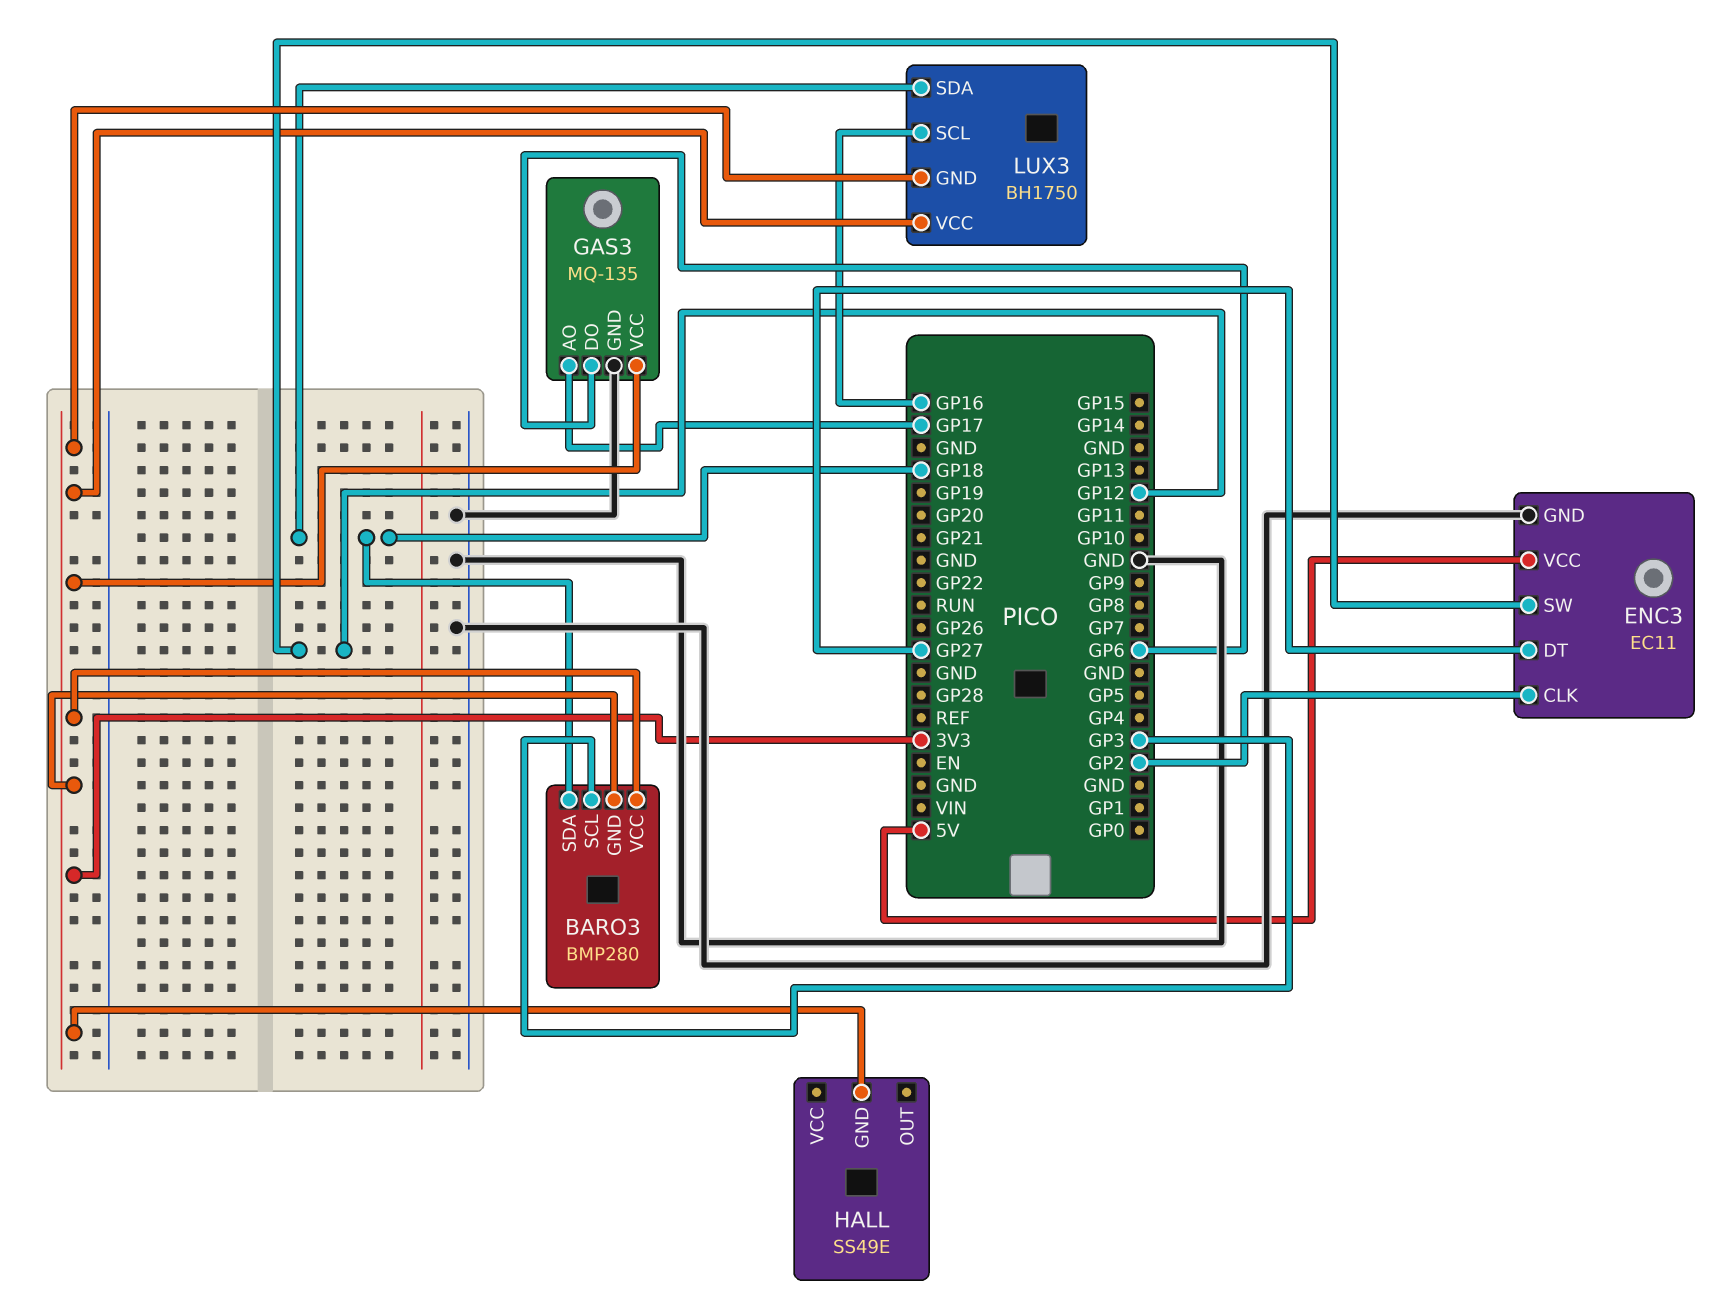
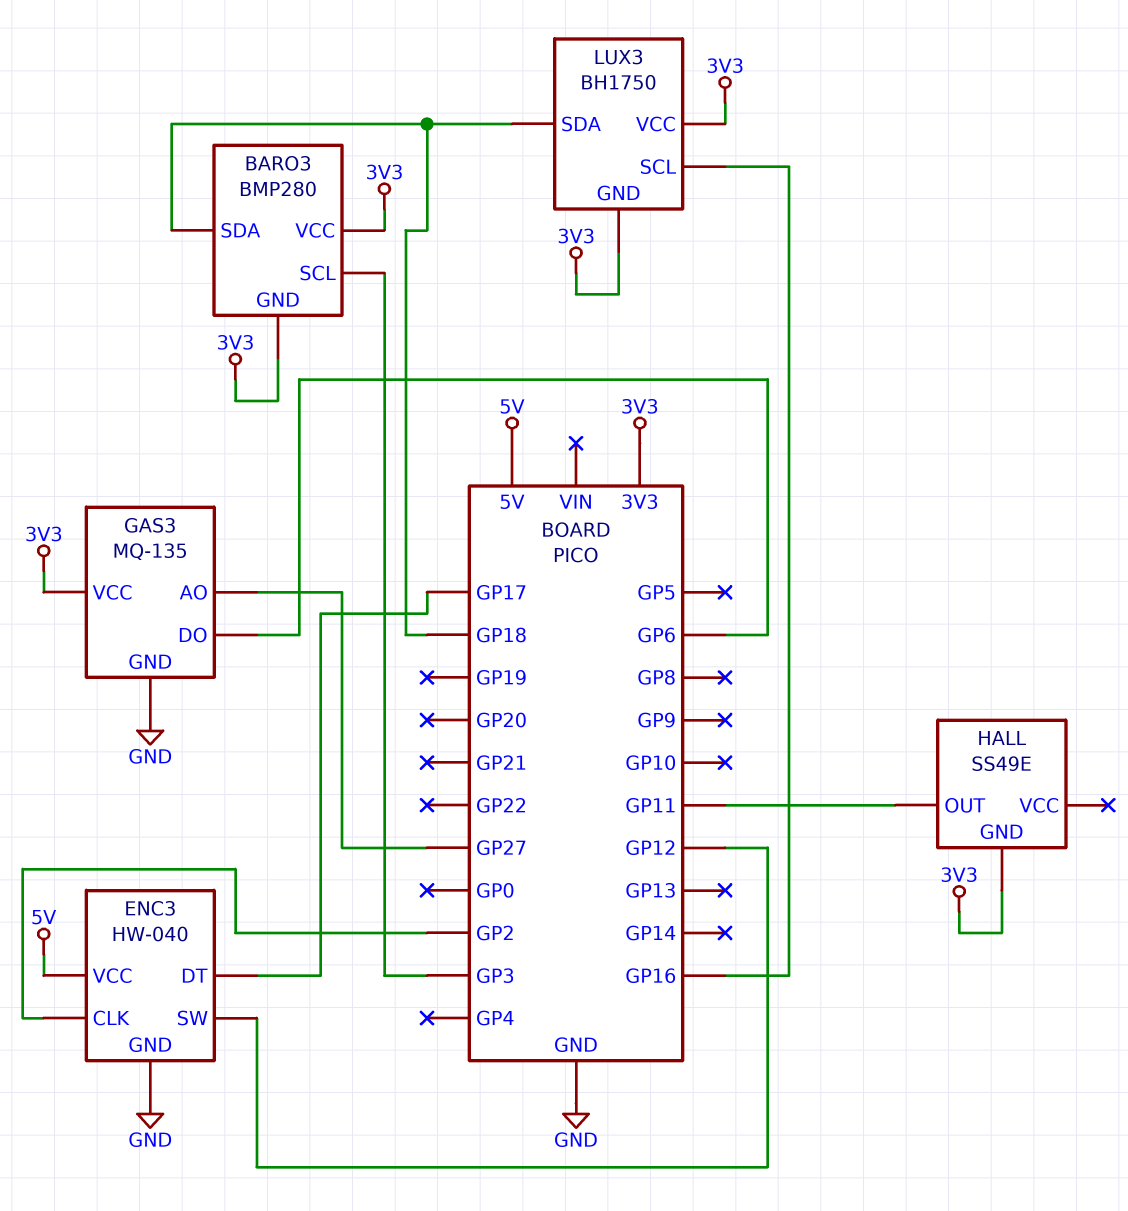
ENC3: EC11 -> HW-040
ENC3 pin DT: GP27 -> GP17
GAS3 pin AO: GP17 -> GP27
HALL pin OUT: none -> GP11

